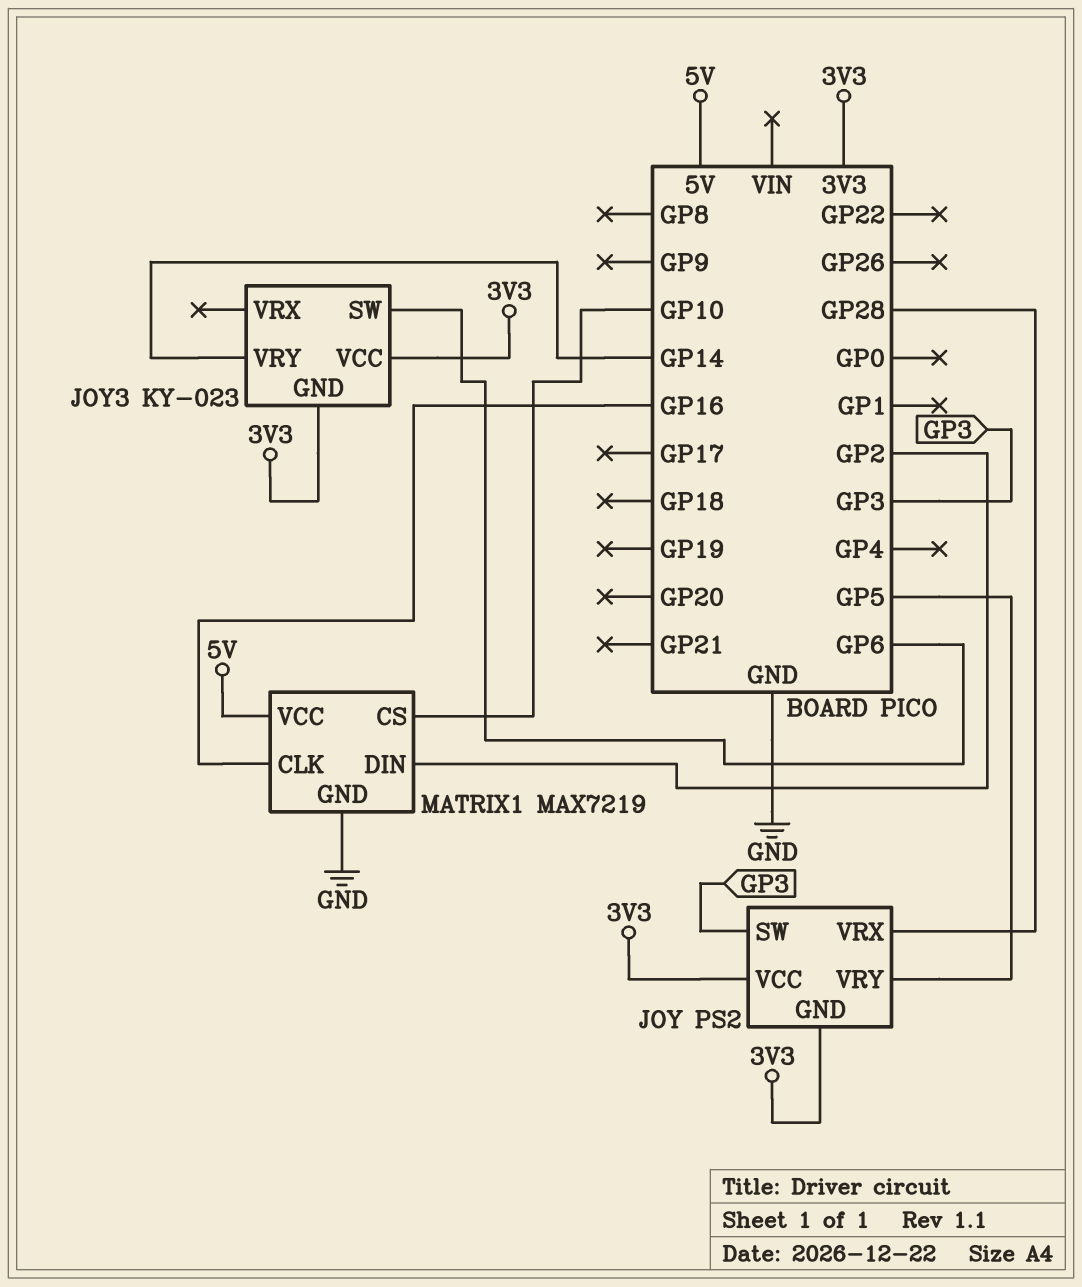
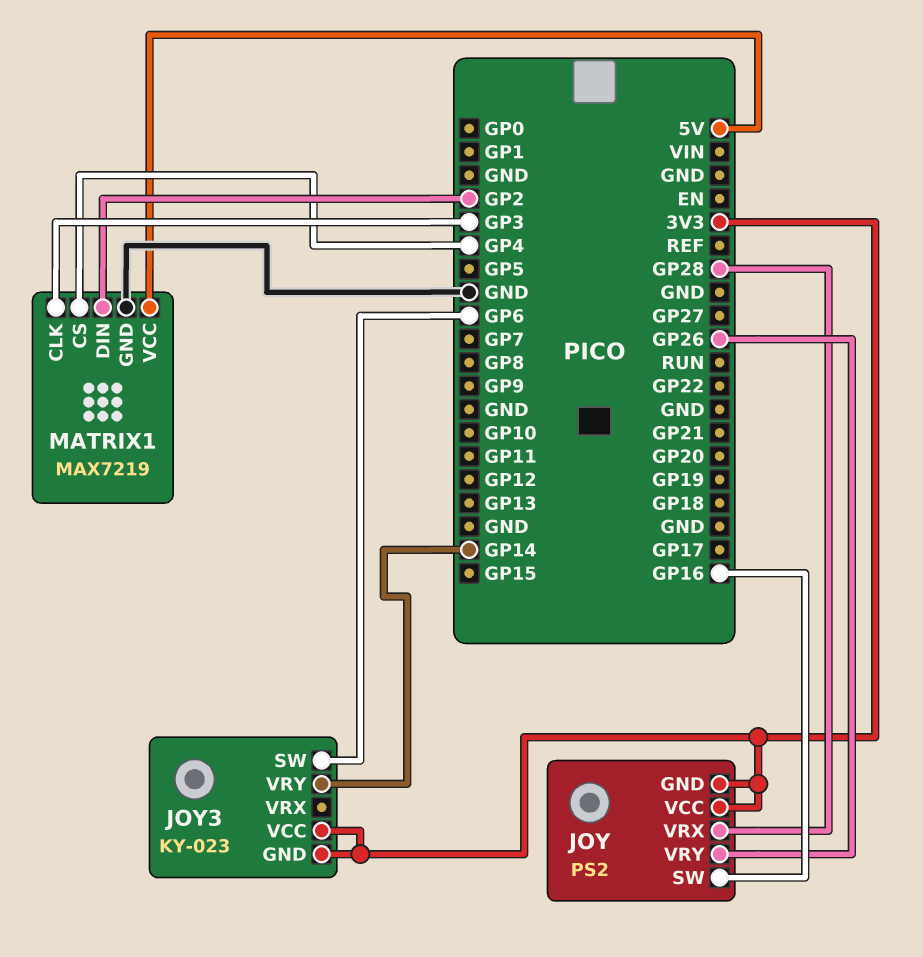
JOY pin SW: GP3 -> GP16
JOY pin VRY: GP5 -> GP26
MATRIX1 pin CLK: GP16 -> GP3
MATRIX1 pin CS: GP10 -> GP4

